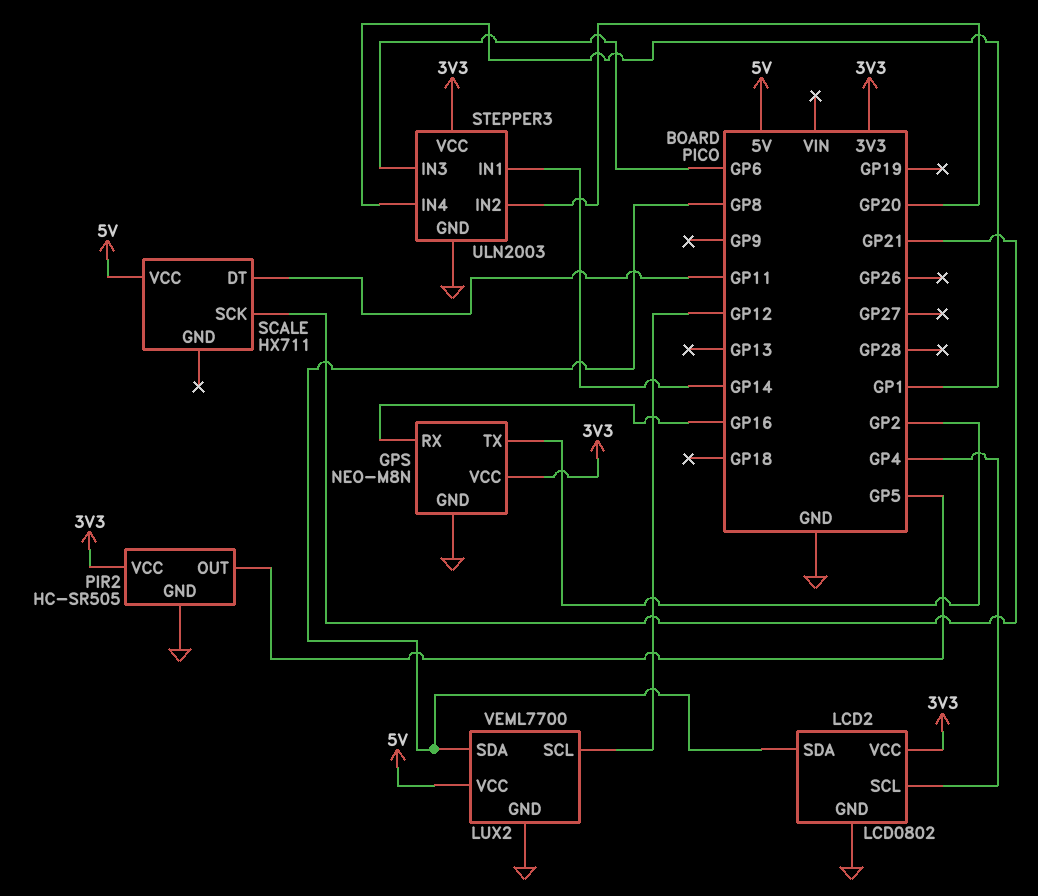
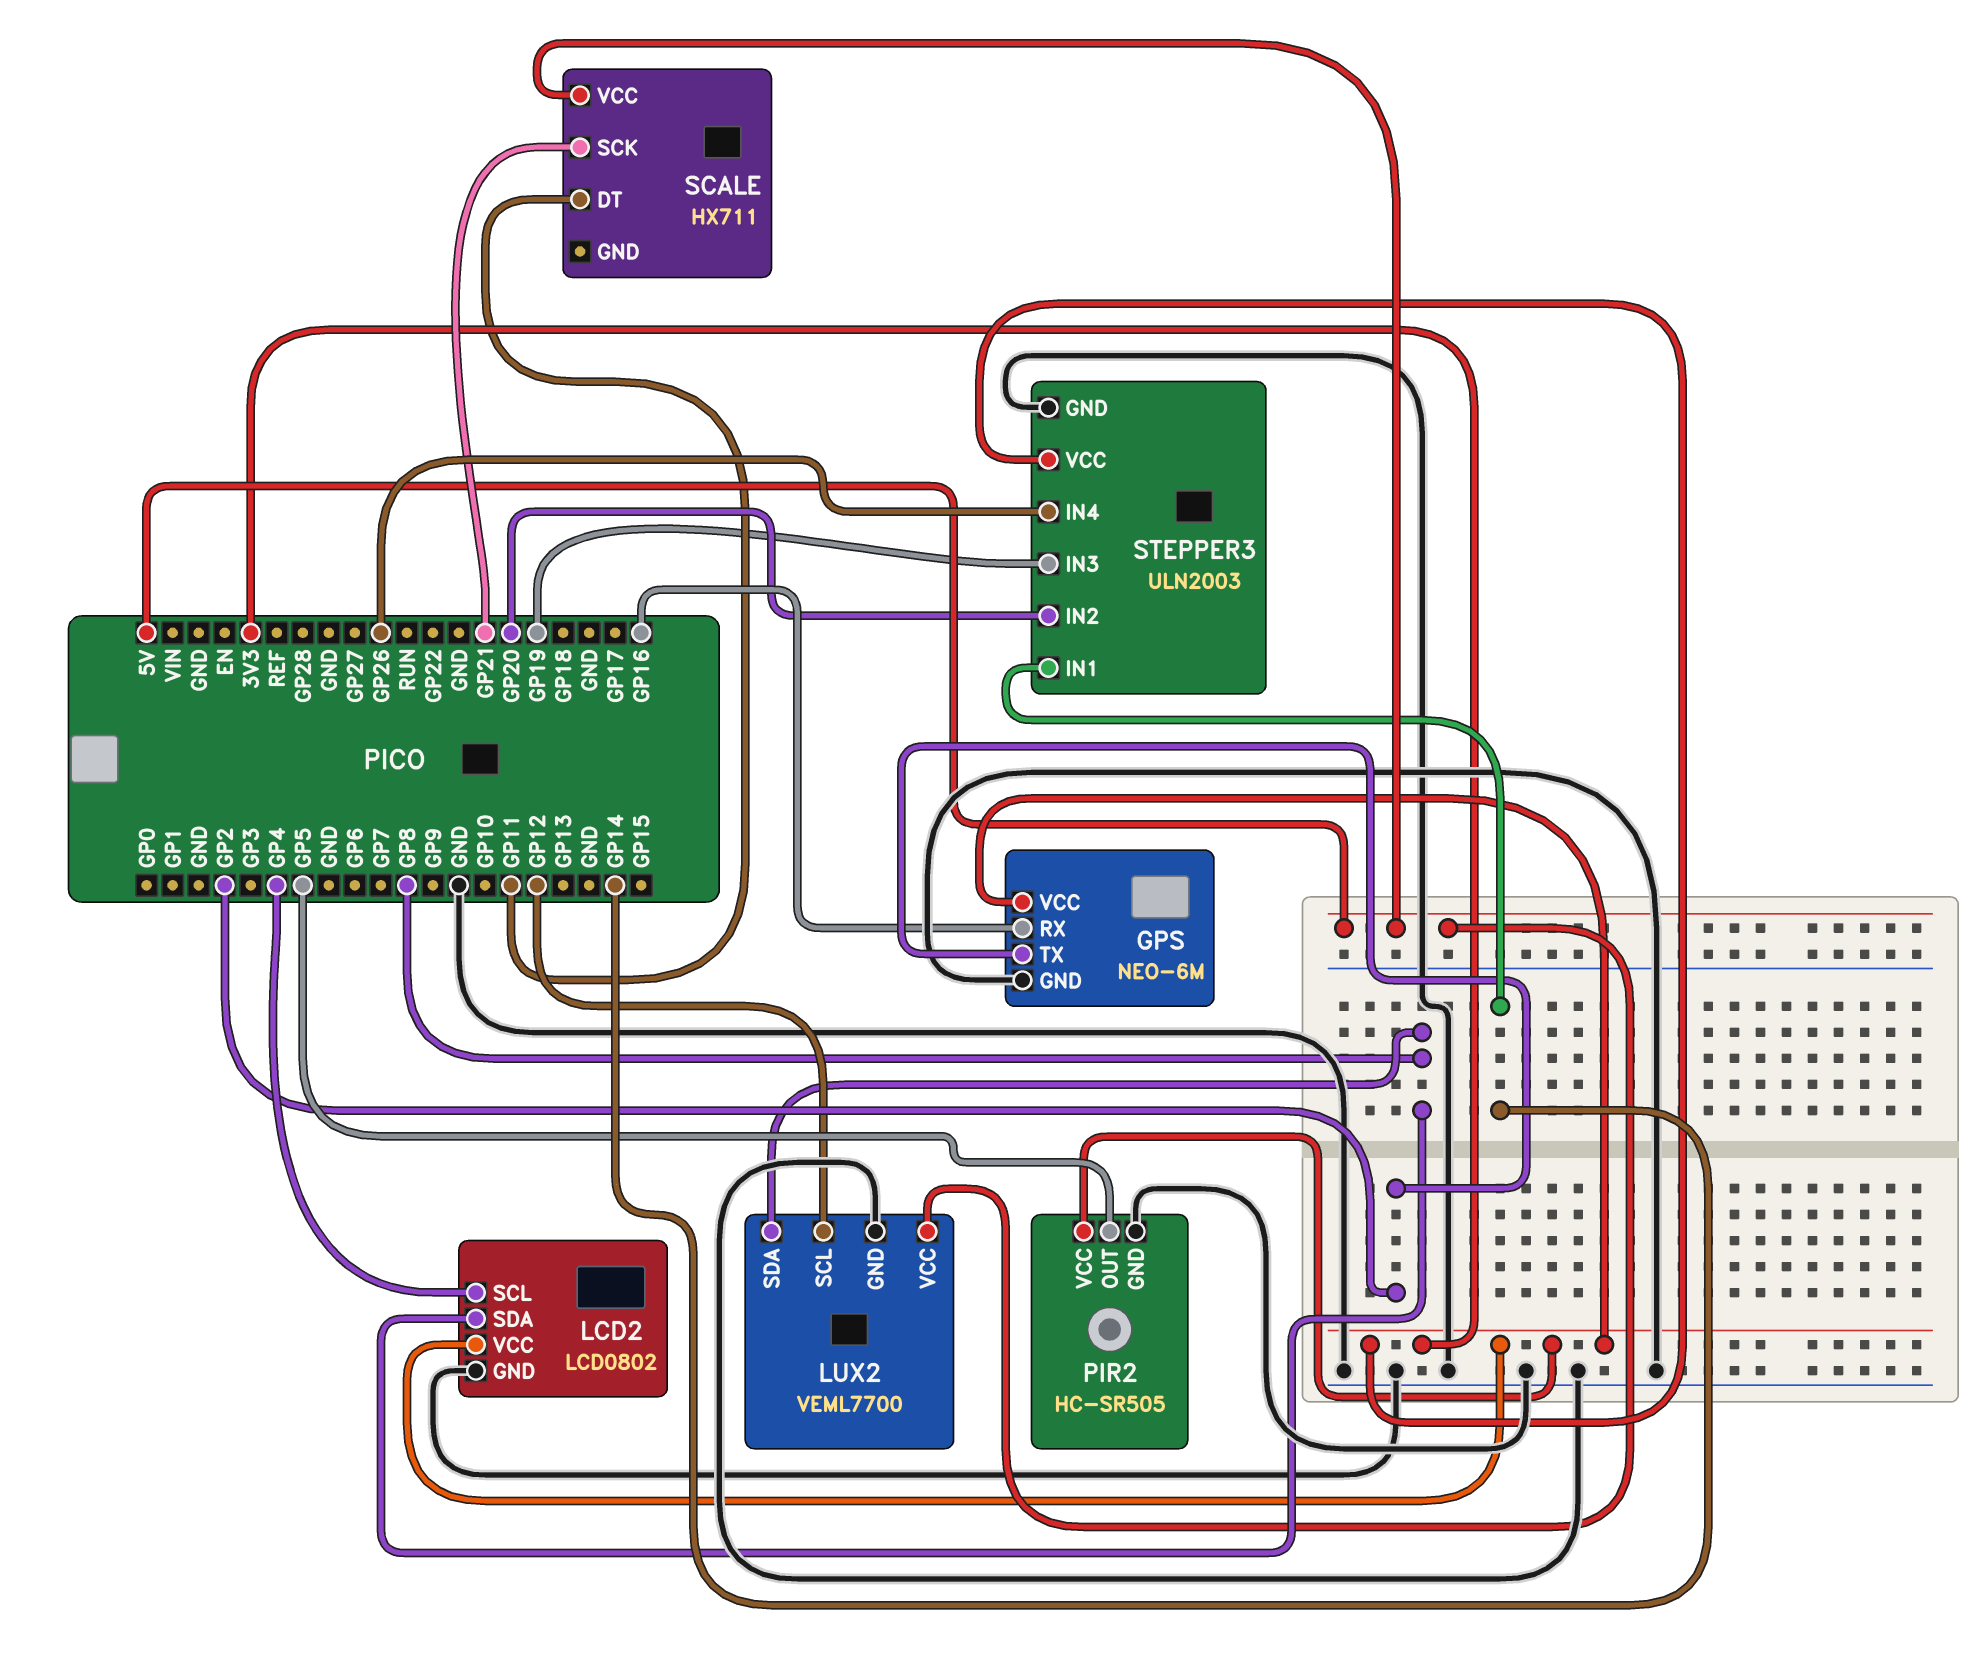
GPS: NEO-M8N -> NEO-6M
STEPPER3 pin IN3: GP6 -> GP19
STEPPER3 pin IN4: GP1 -> GP26

